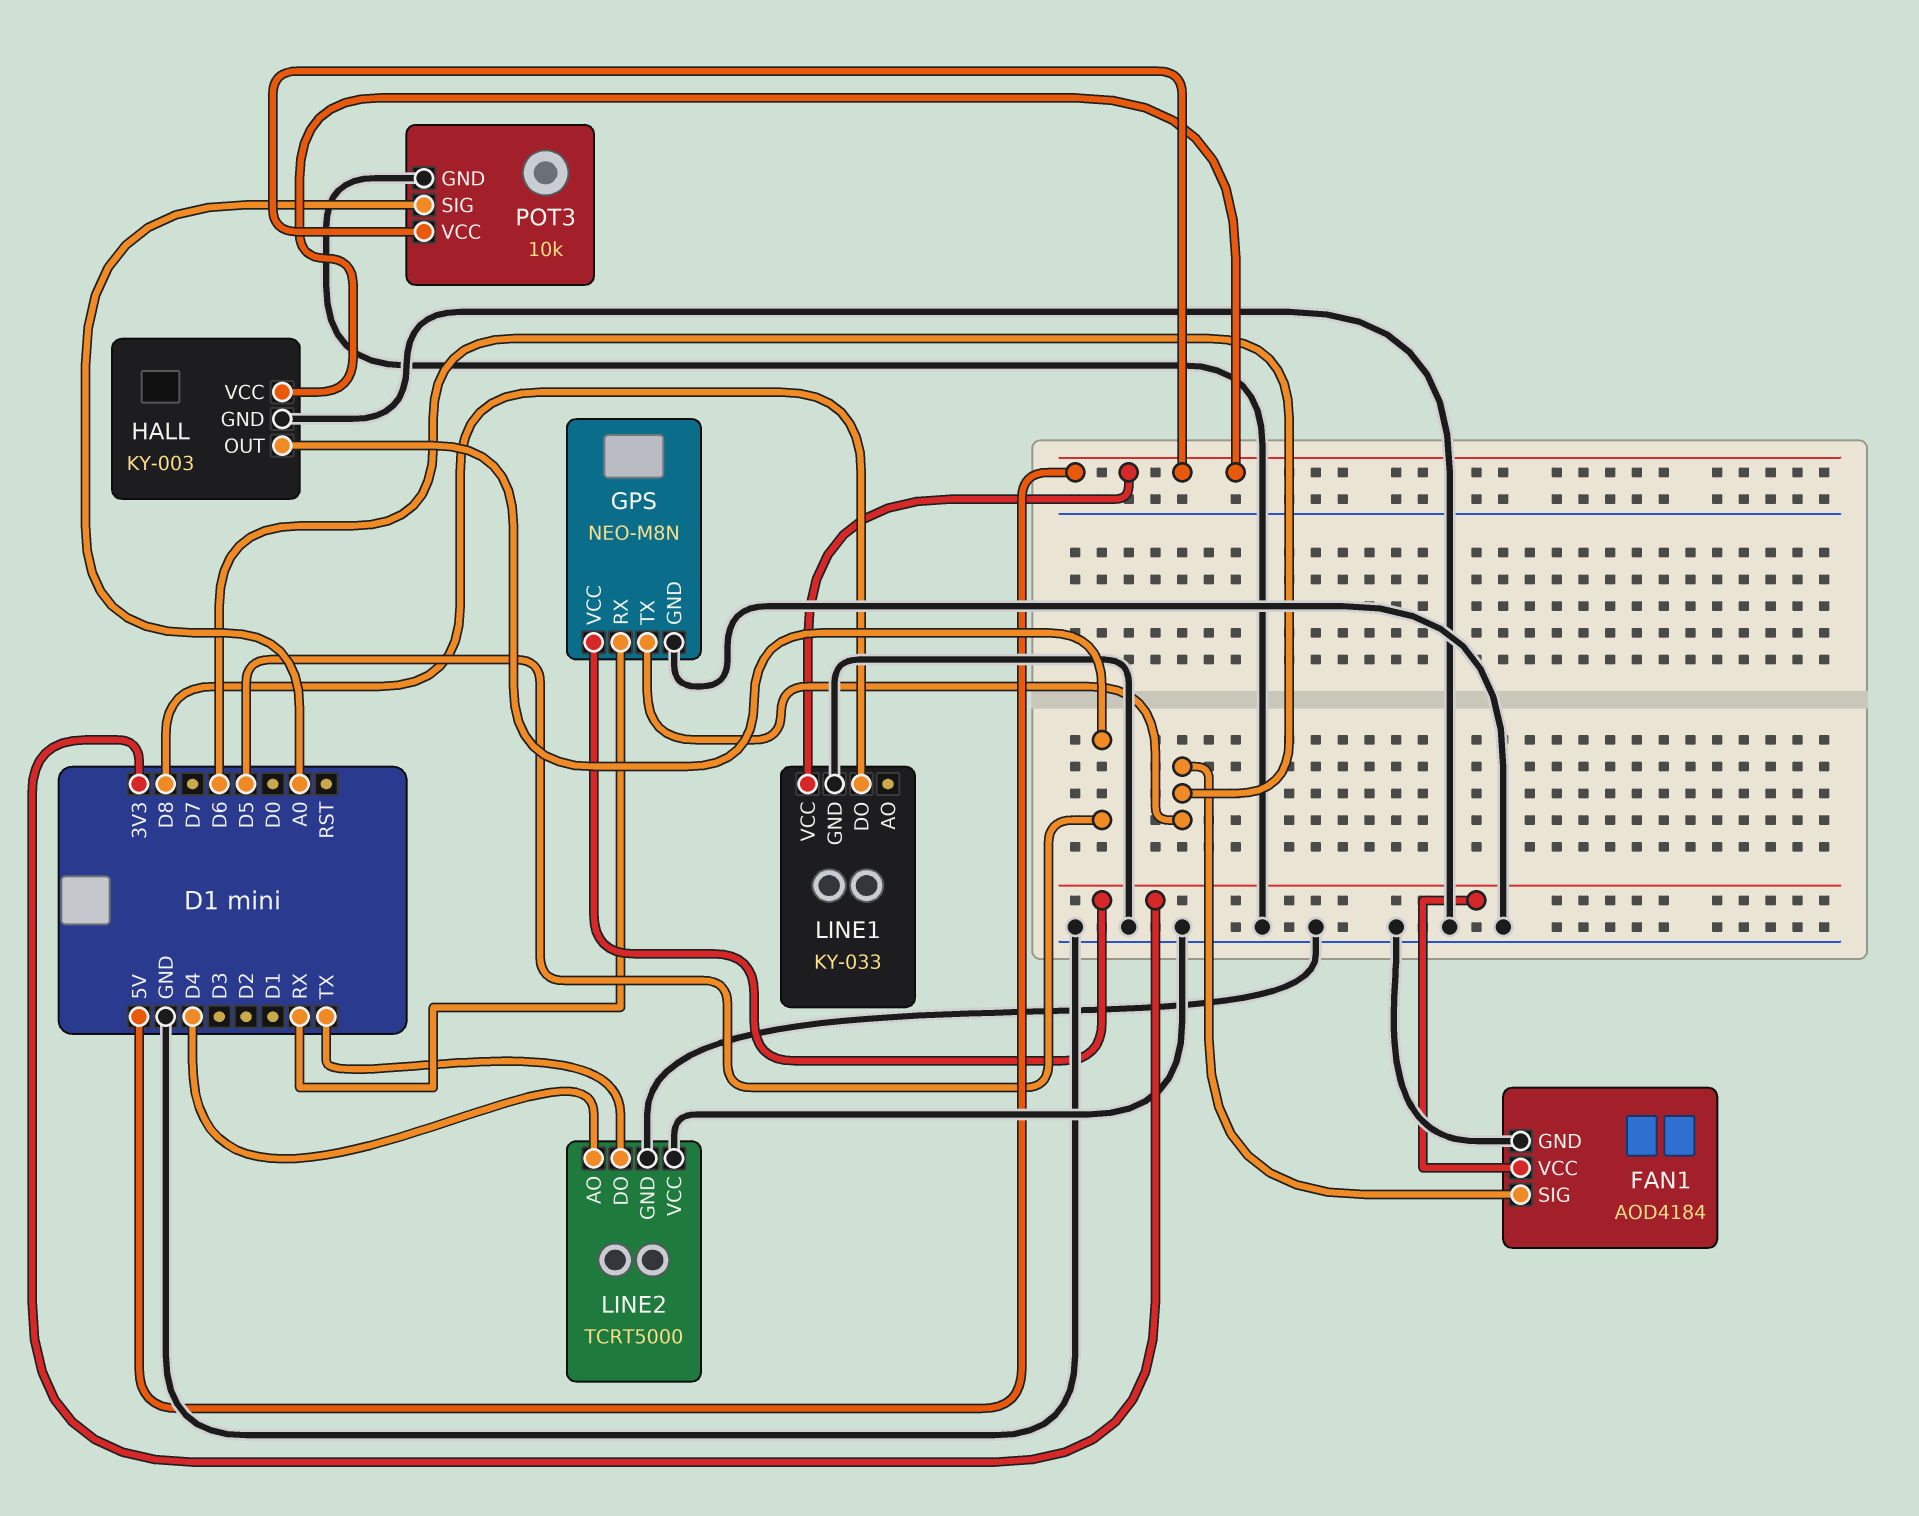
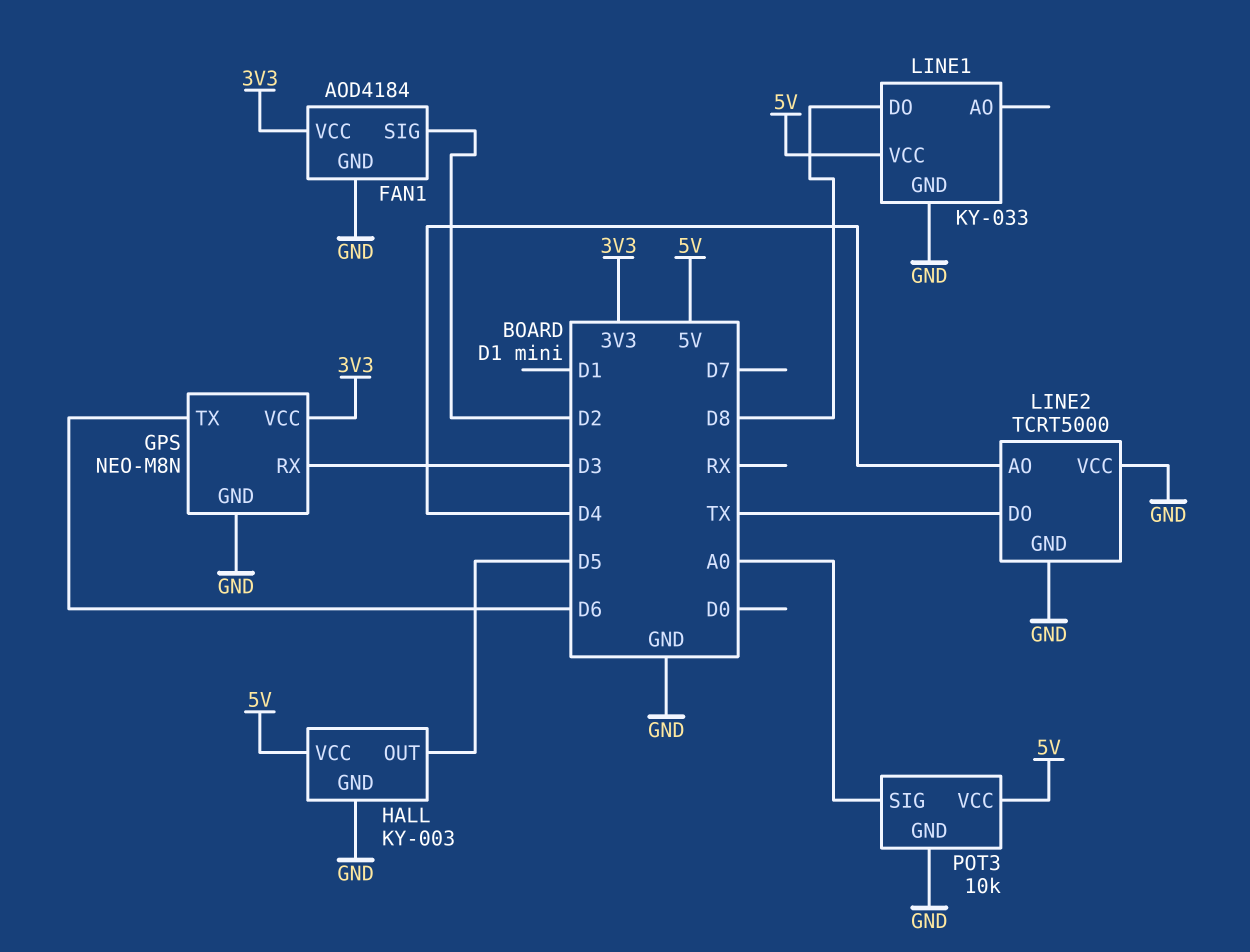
FAN1 pin SIG: D6 -> D2
GPS pin RX: RX -> D3

